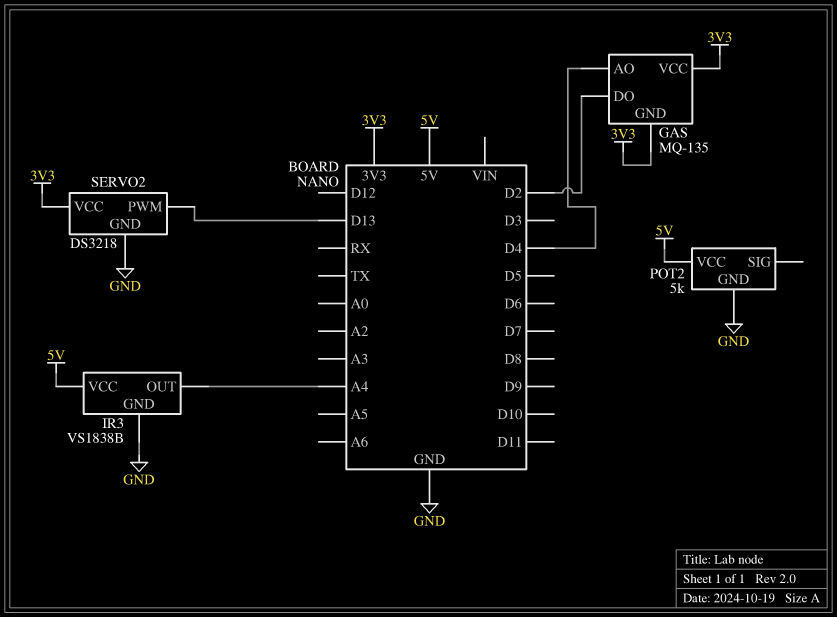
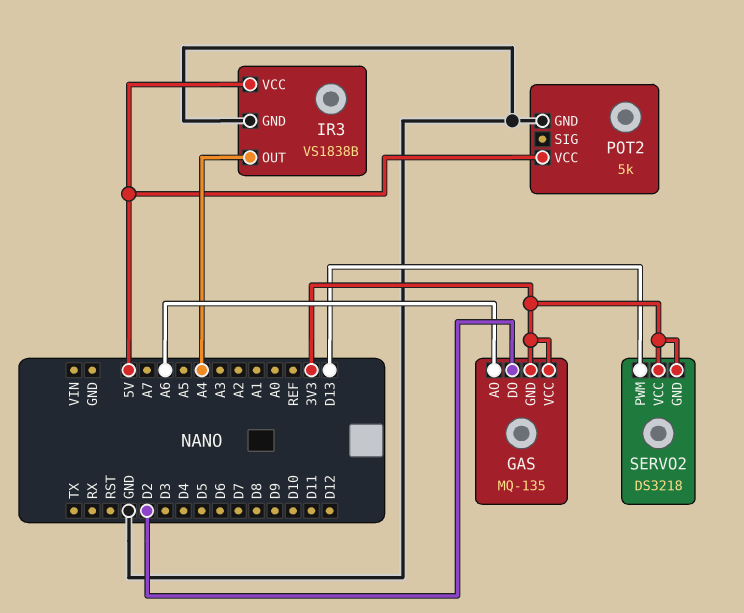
GAS pin AO: D4 -> A6
SERVO2 pin GND: GND -> 3V3

